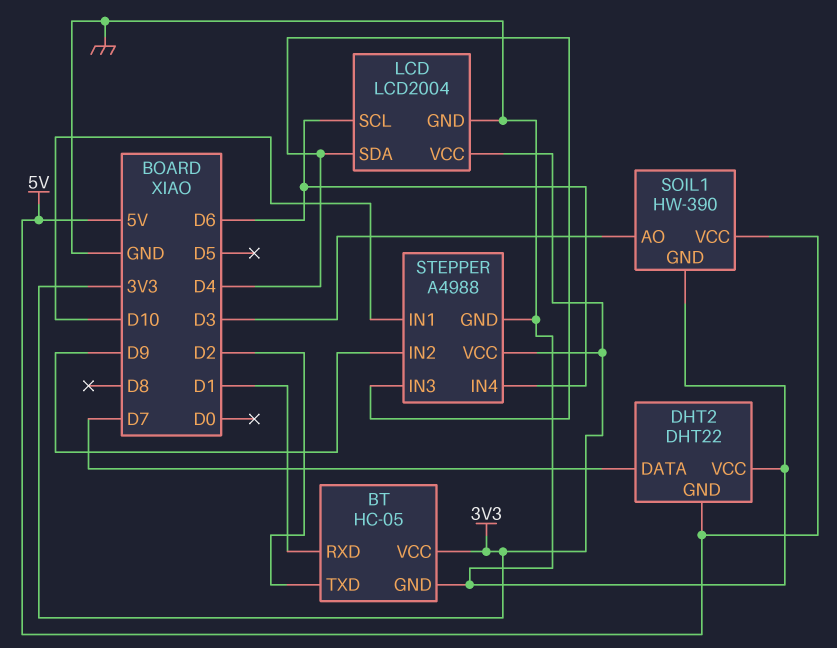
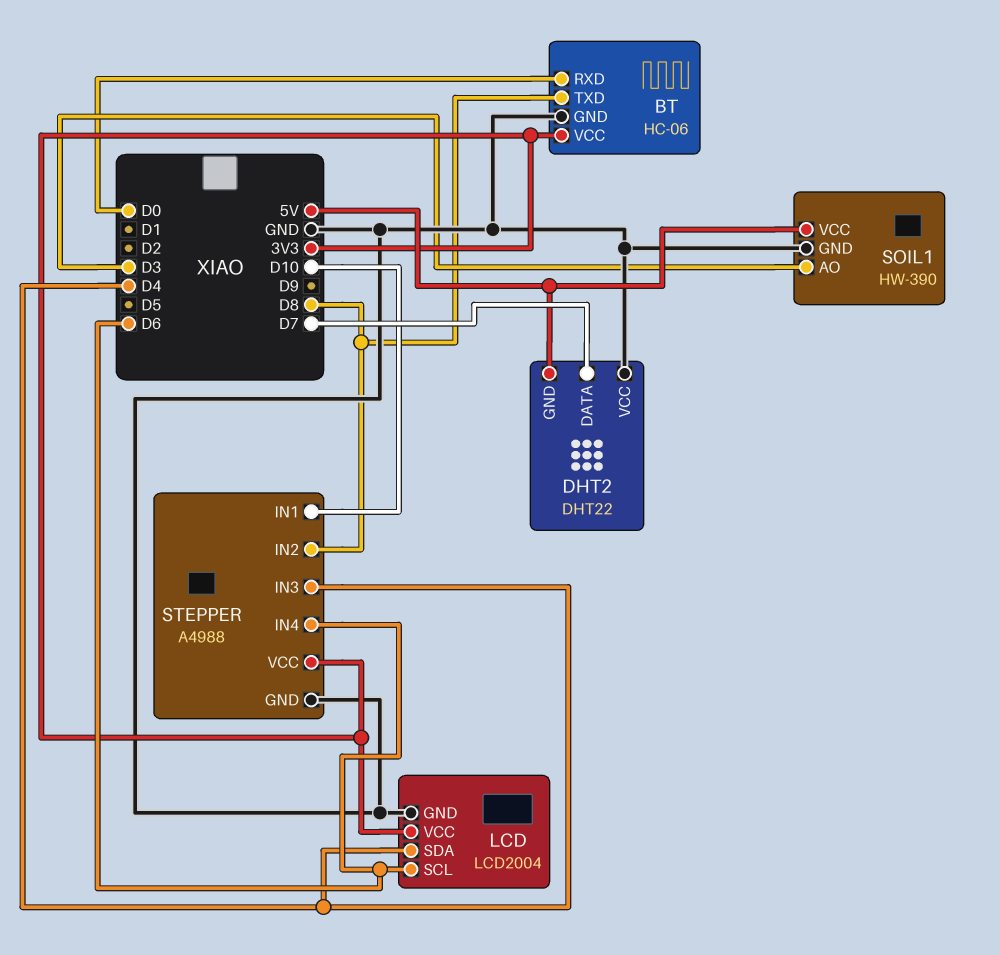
BT: HC-05 -> HC-06
BT pin RXD: D1 -> D0
BT pin TXD: D2 -> D8
STEPPER pin IN2: D9 -> D8

